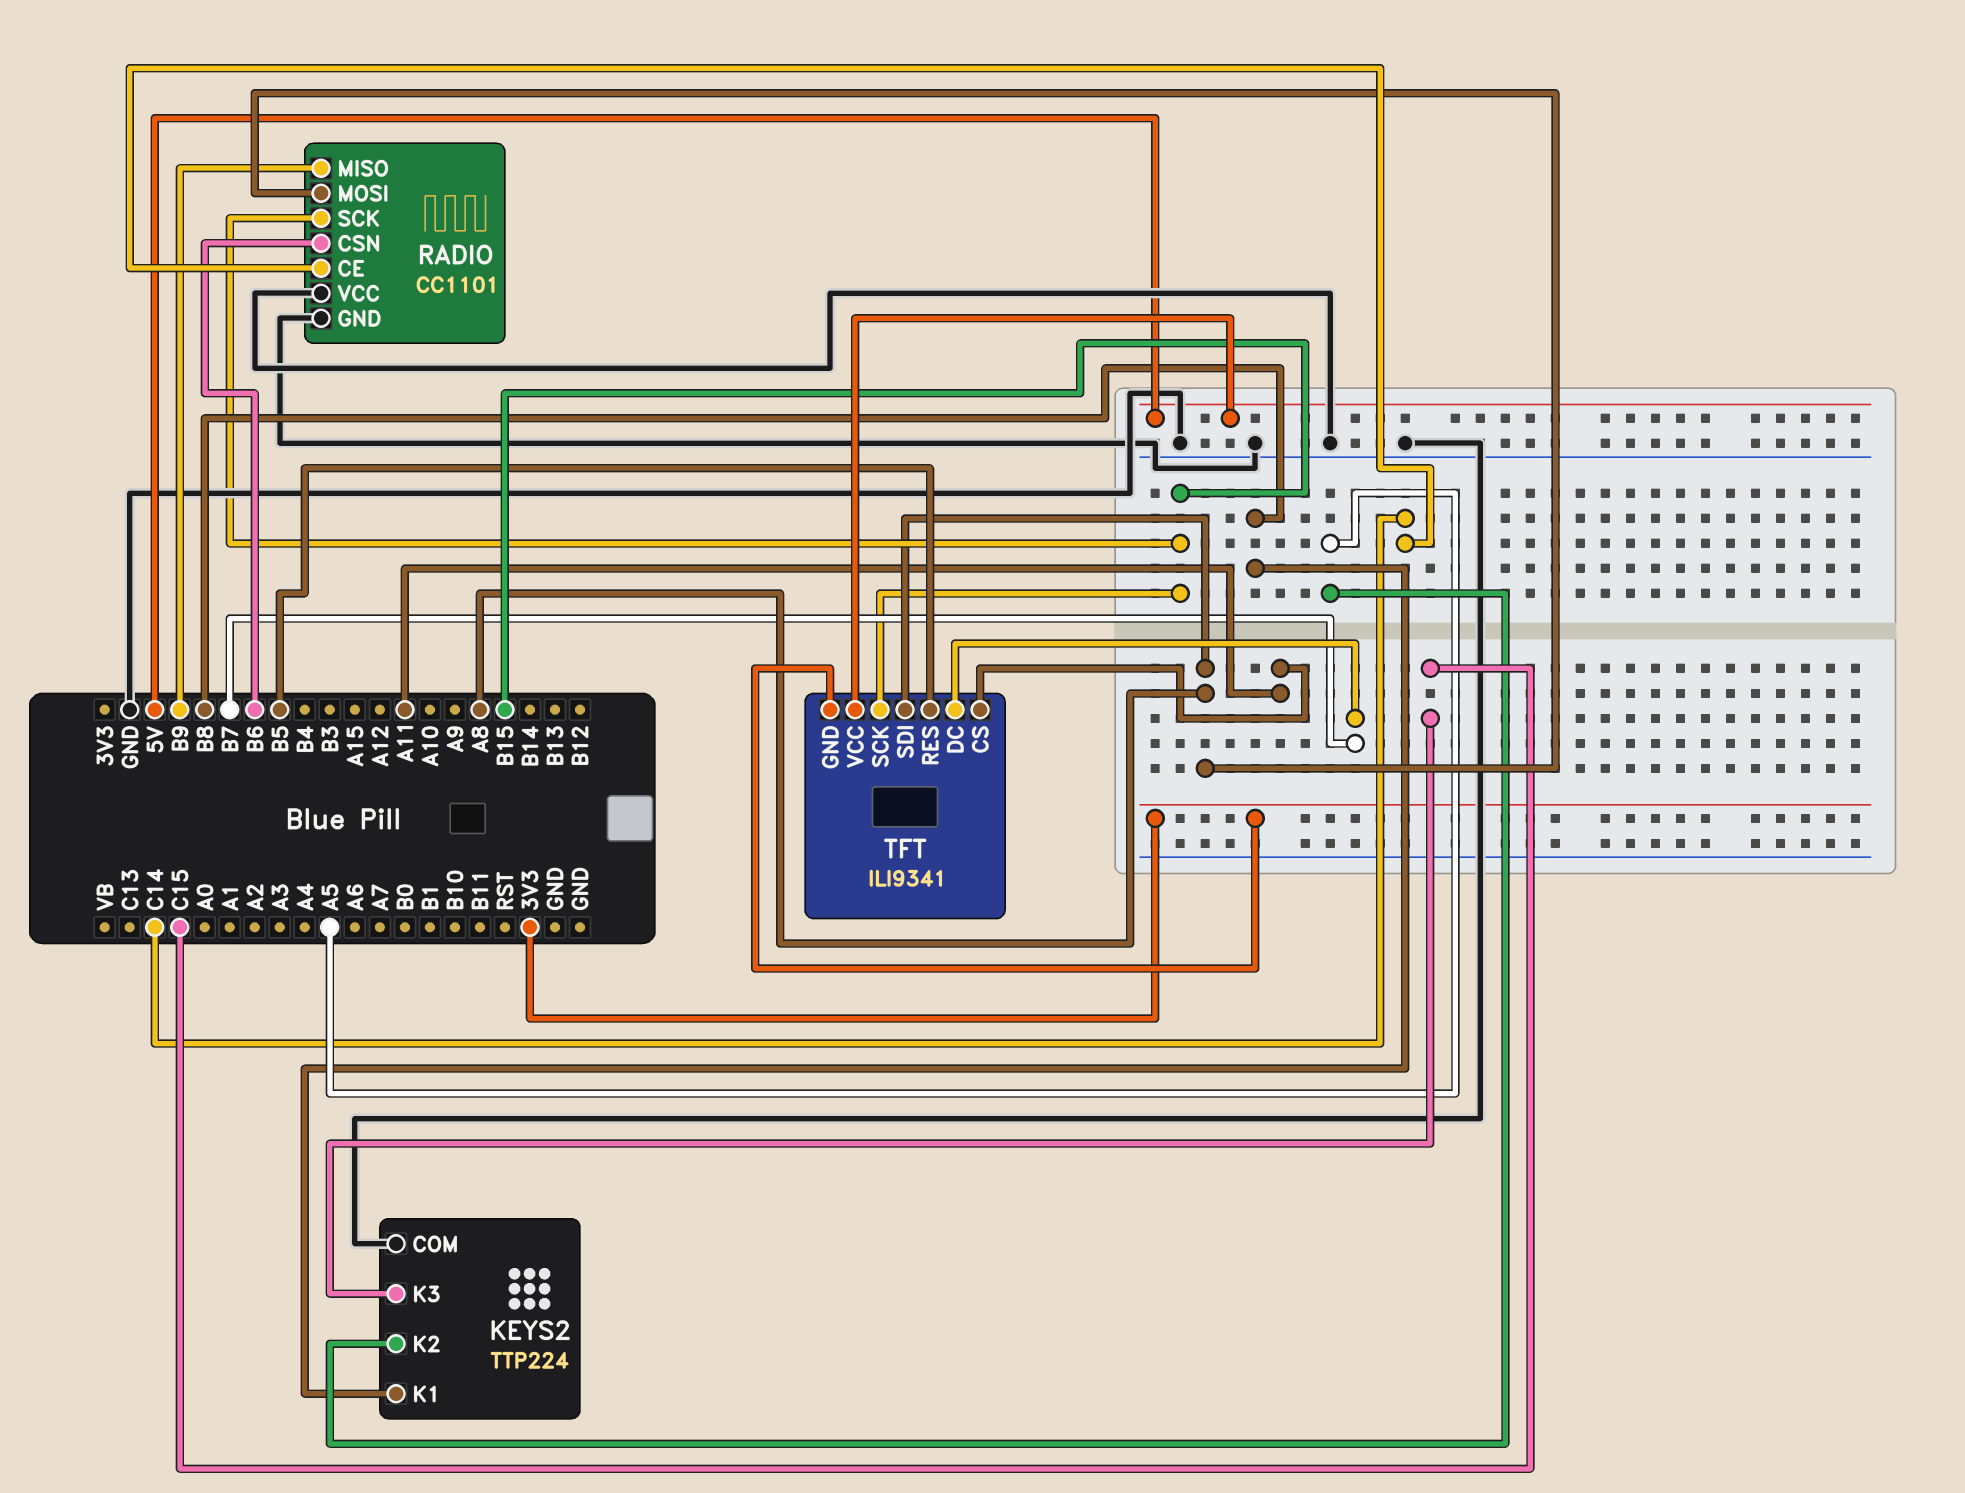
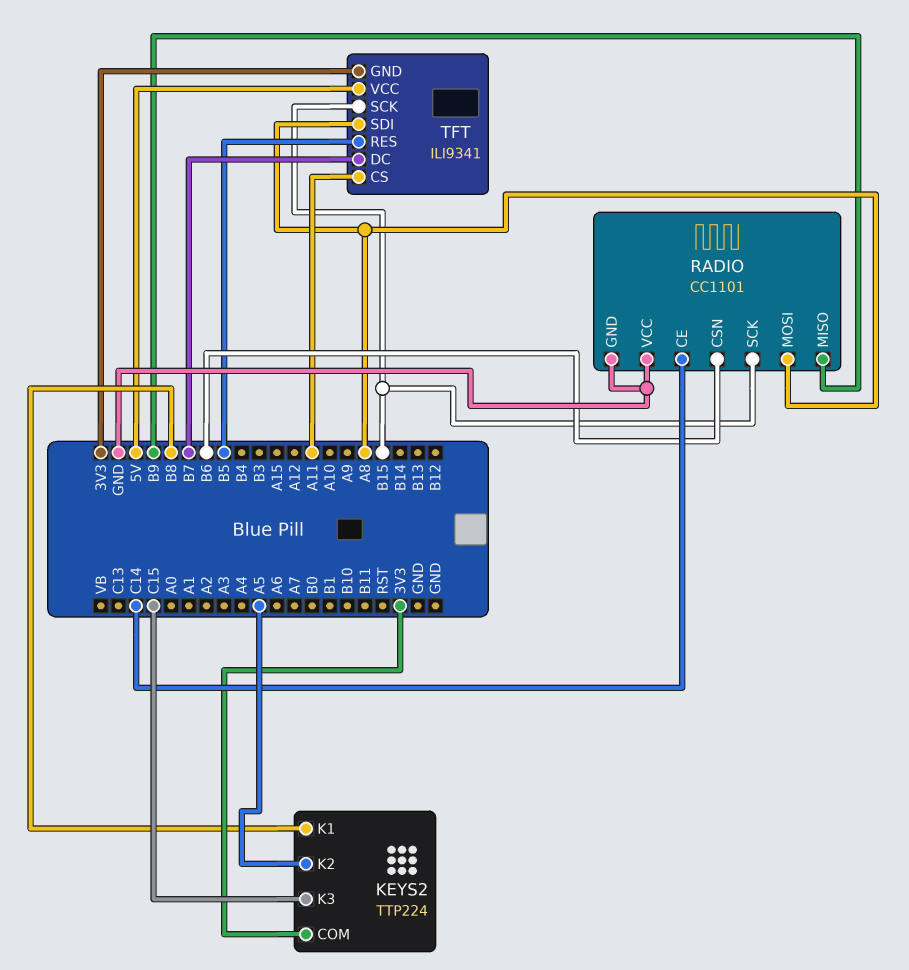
KEYS2 pin COM: GND -> 3V3

